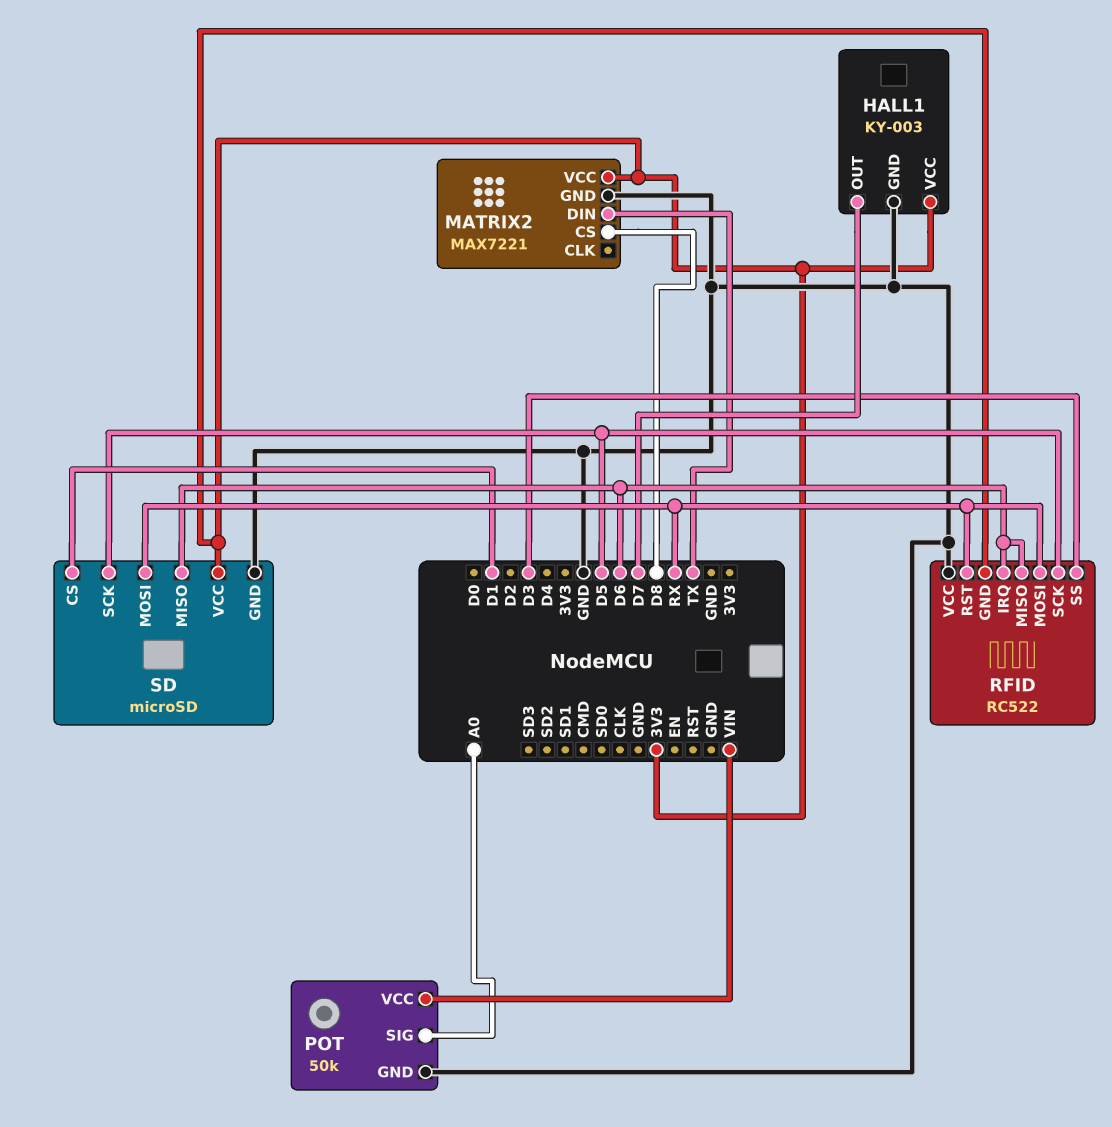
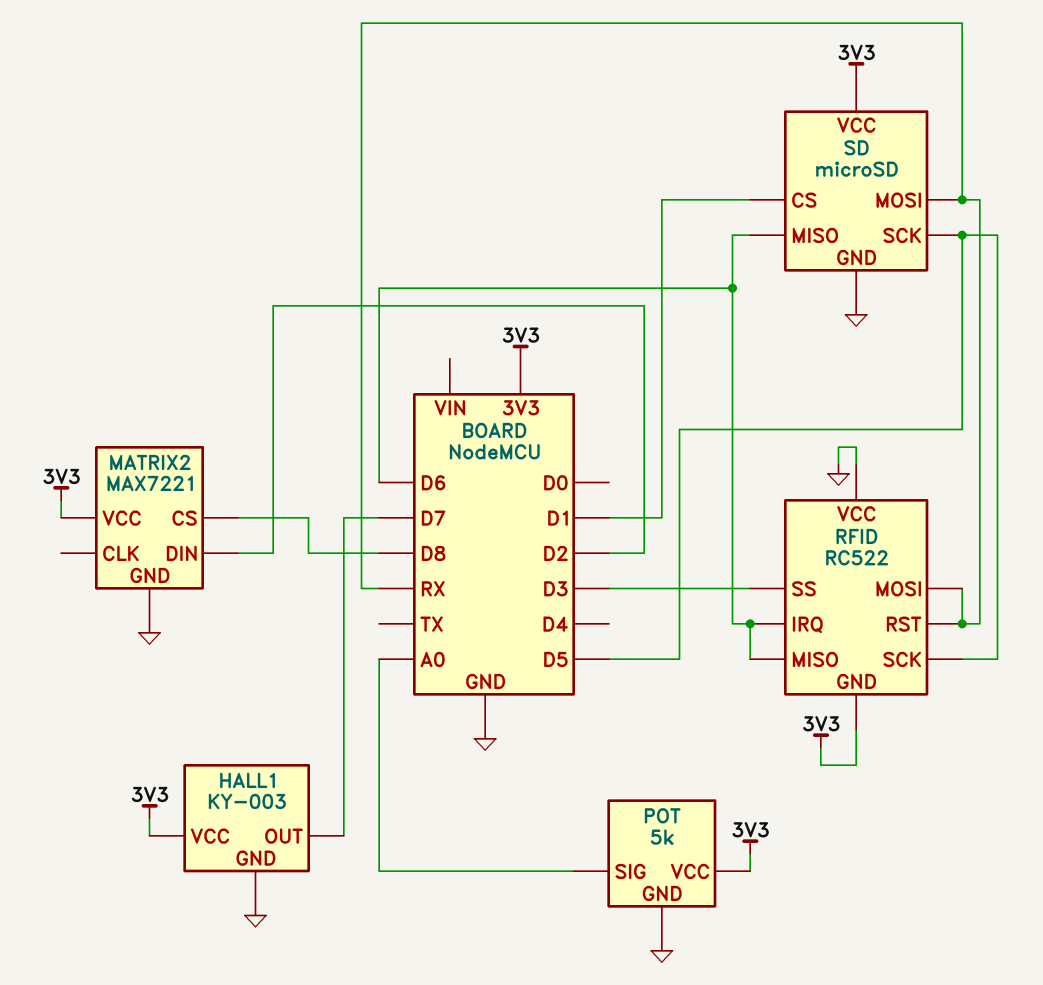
MATRIX2 pin DIN: TX -> D2
POT: 50k -> 5k
POT pin VCC: VIN -> 3V3

